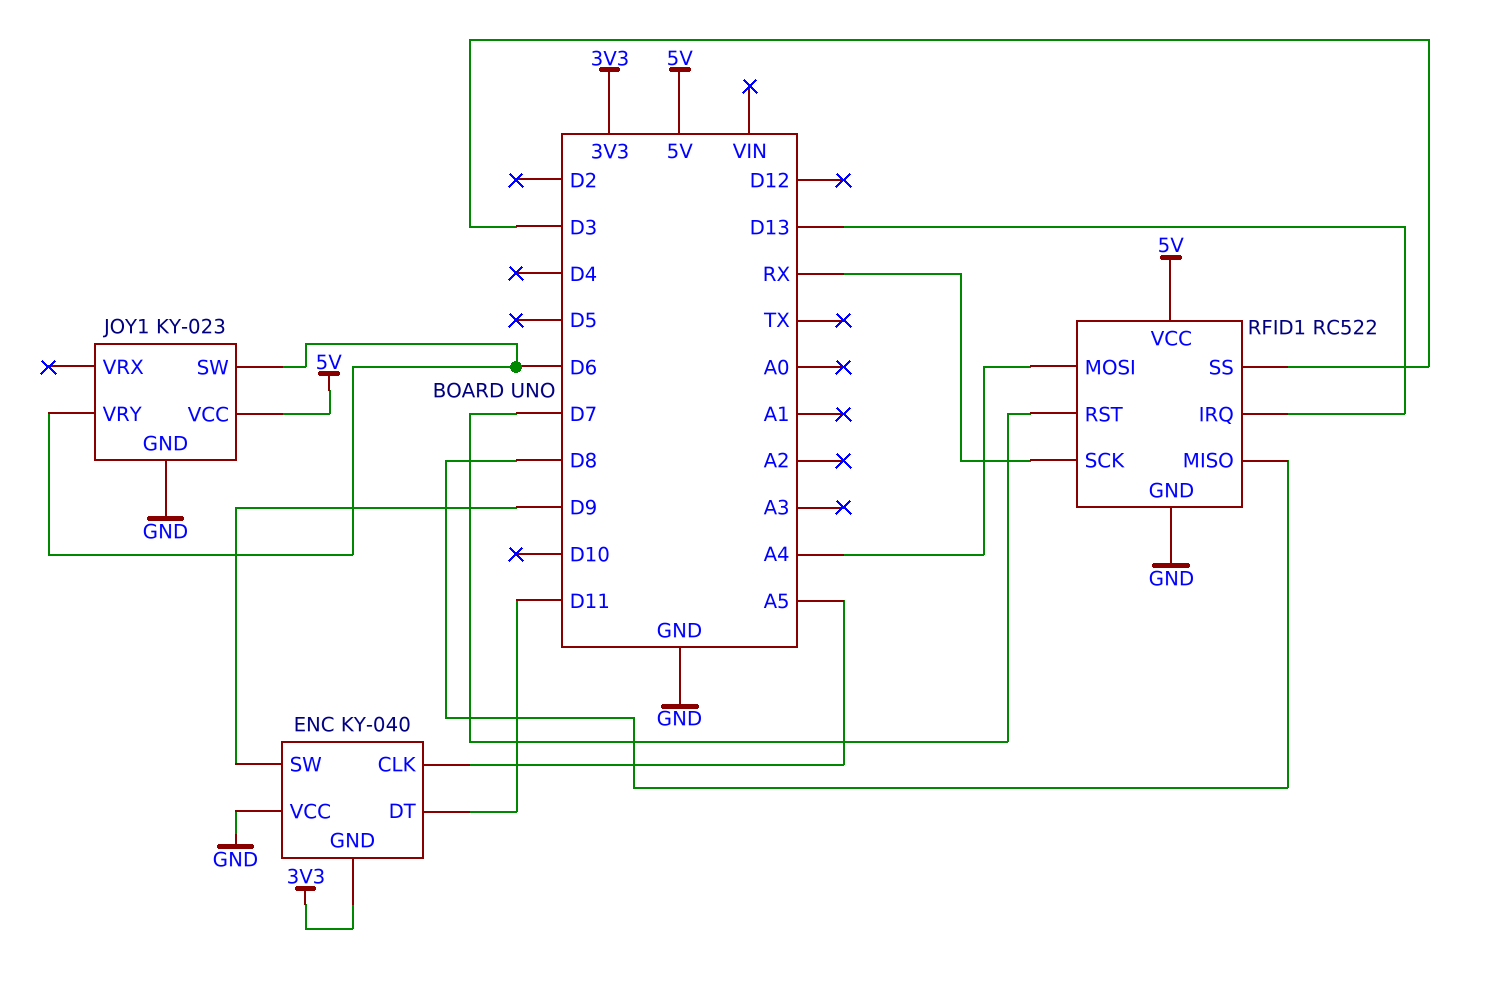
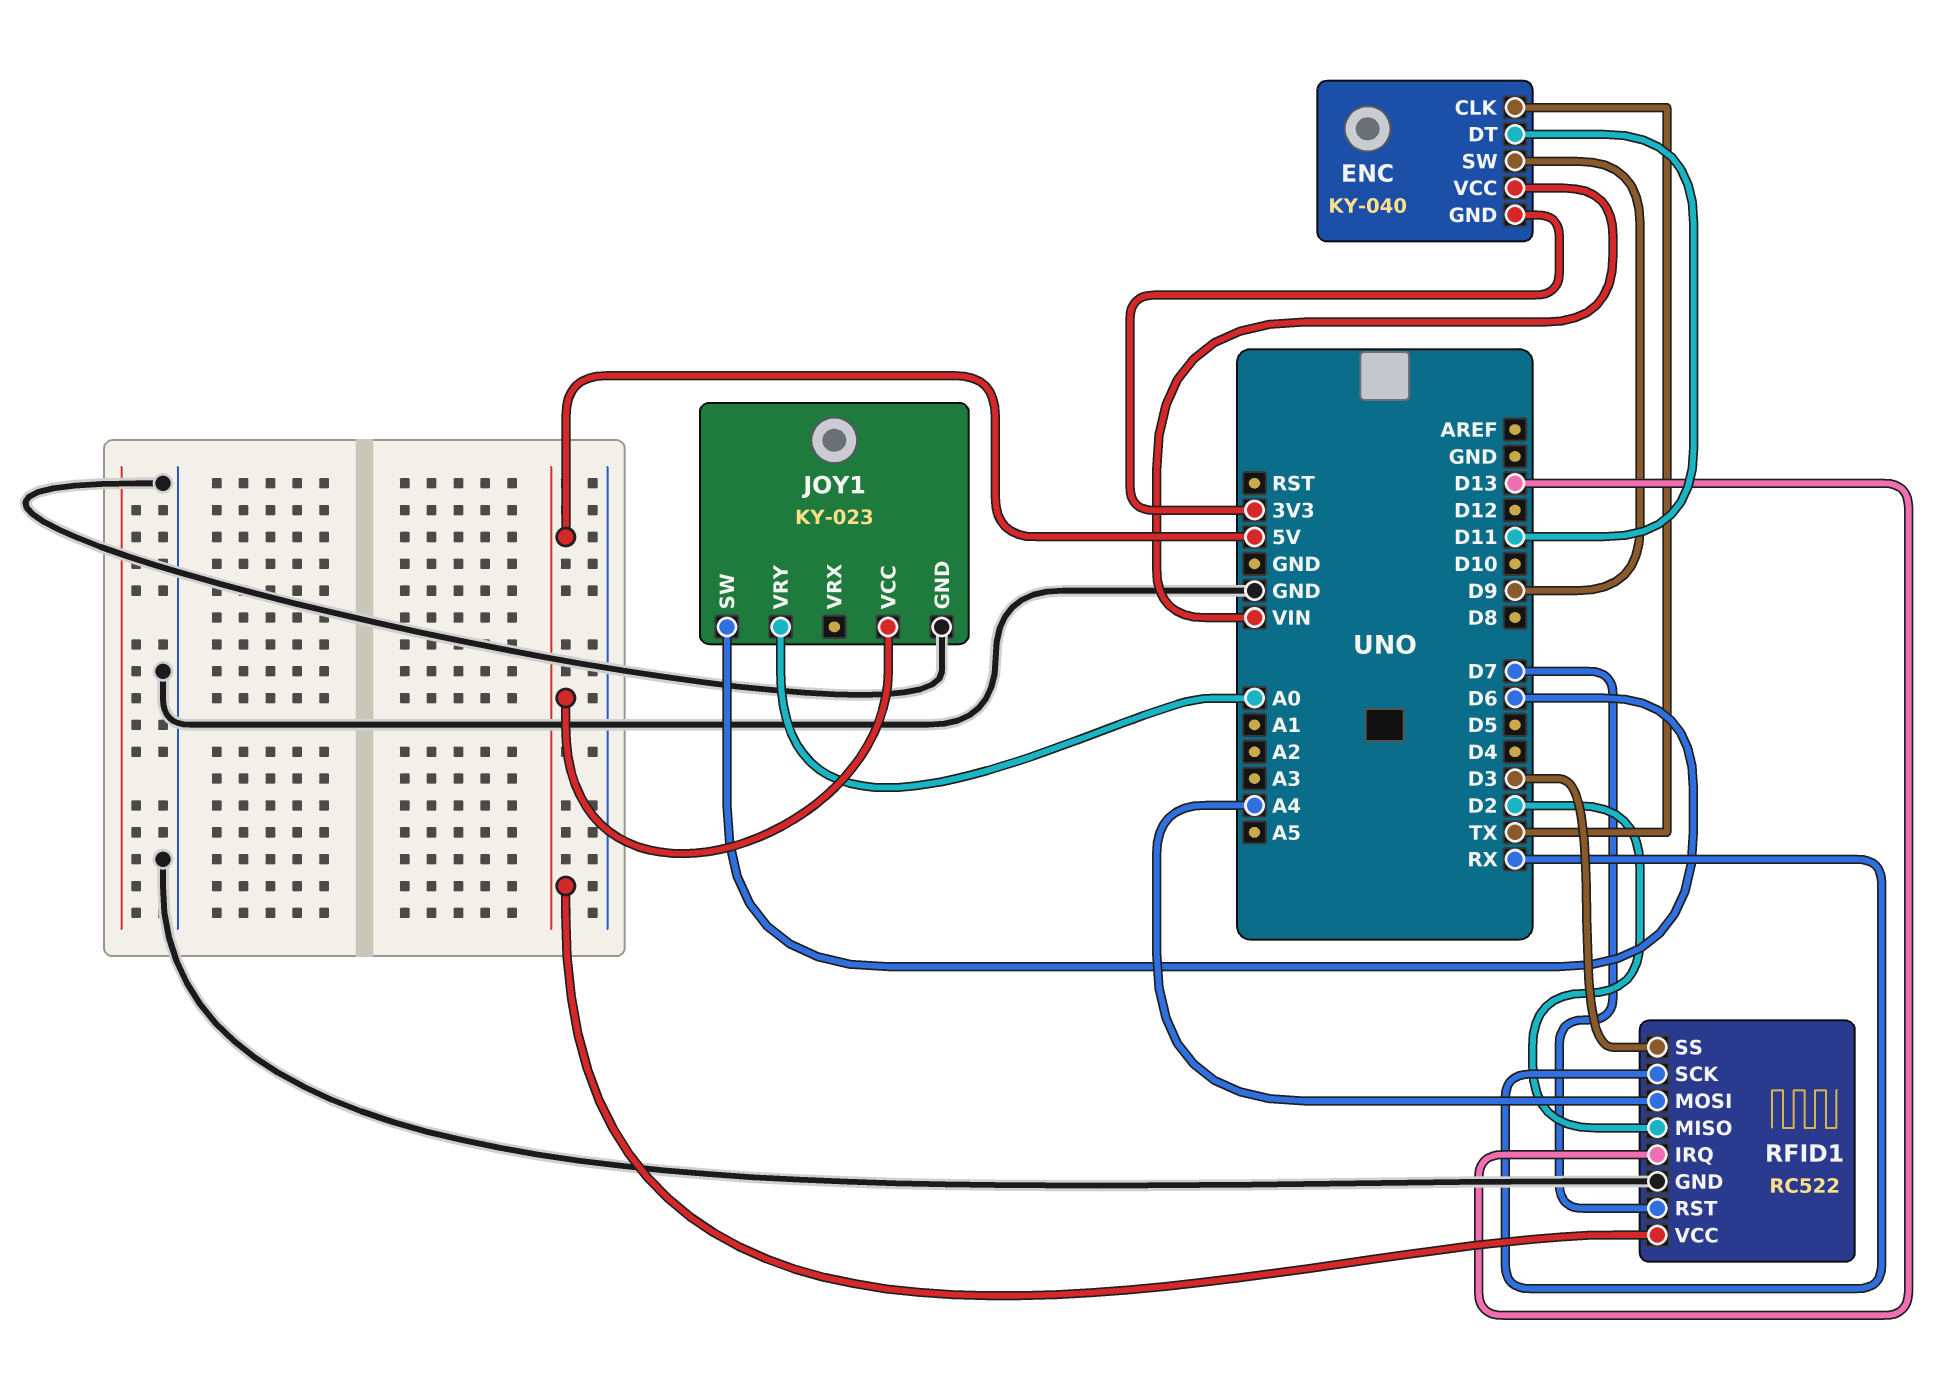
ENC pin CLK: A5 -> TX
ENC pin VCC: GND -> VIN
JOY1 pin VRY: D6 -> A0
RFID1 pin MISO: D8 -> D2

